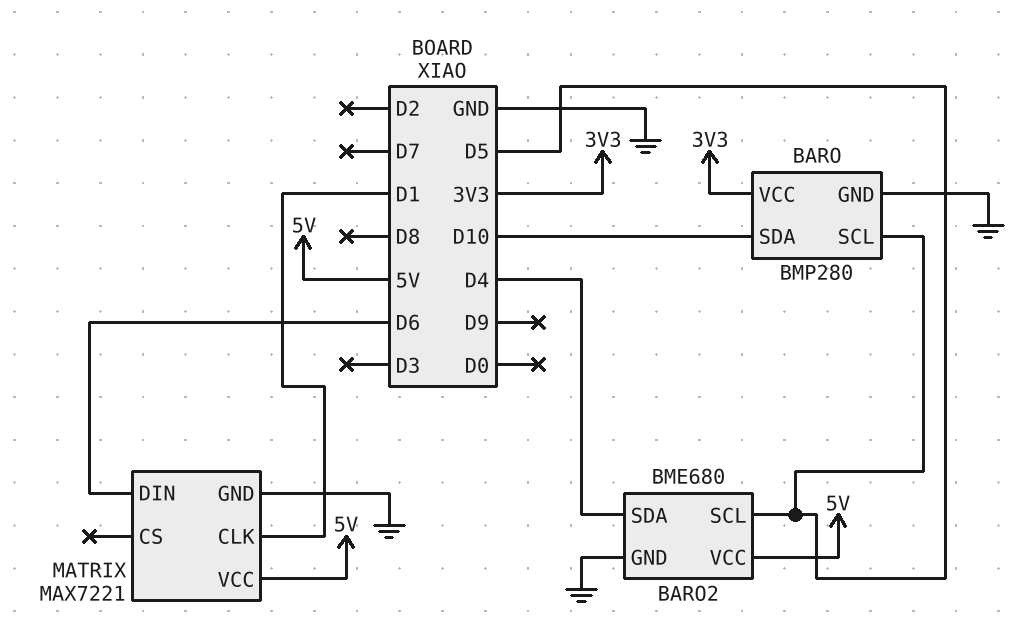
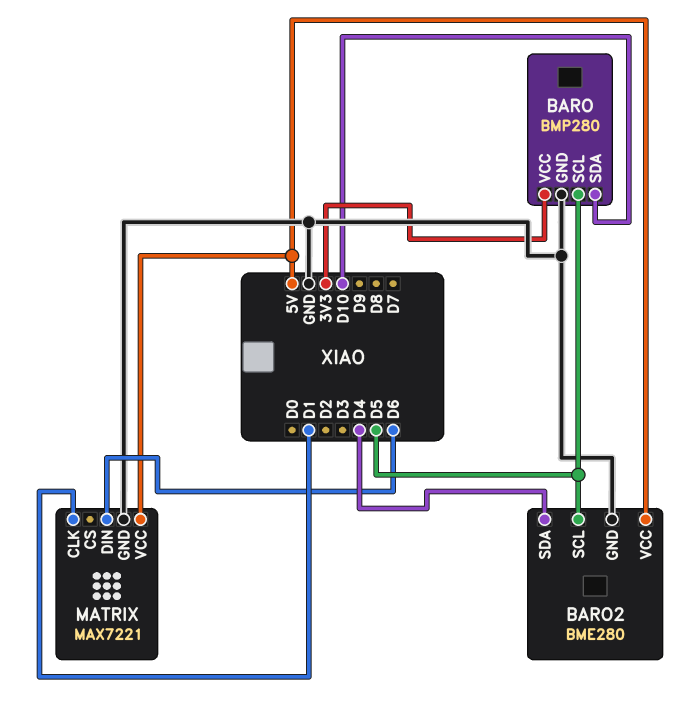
BARO2: BME680 -> BME280

